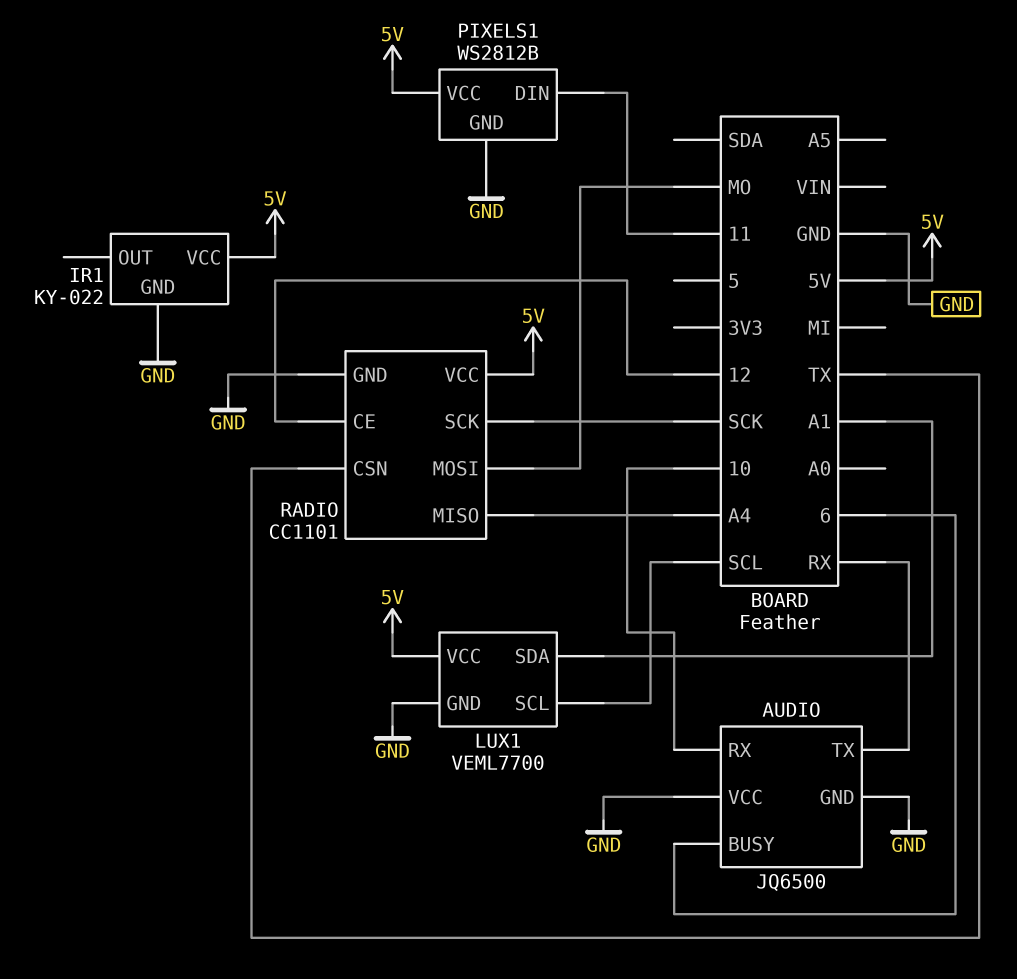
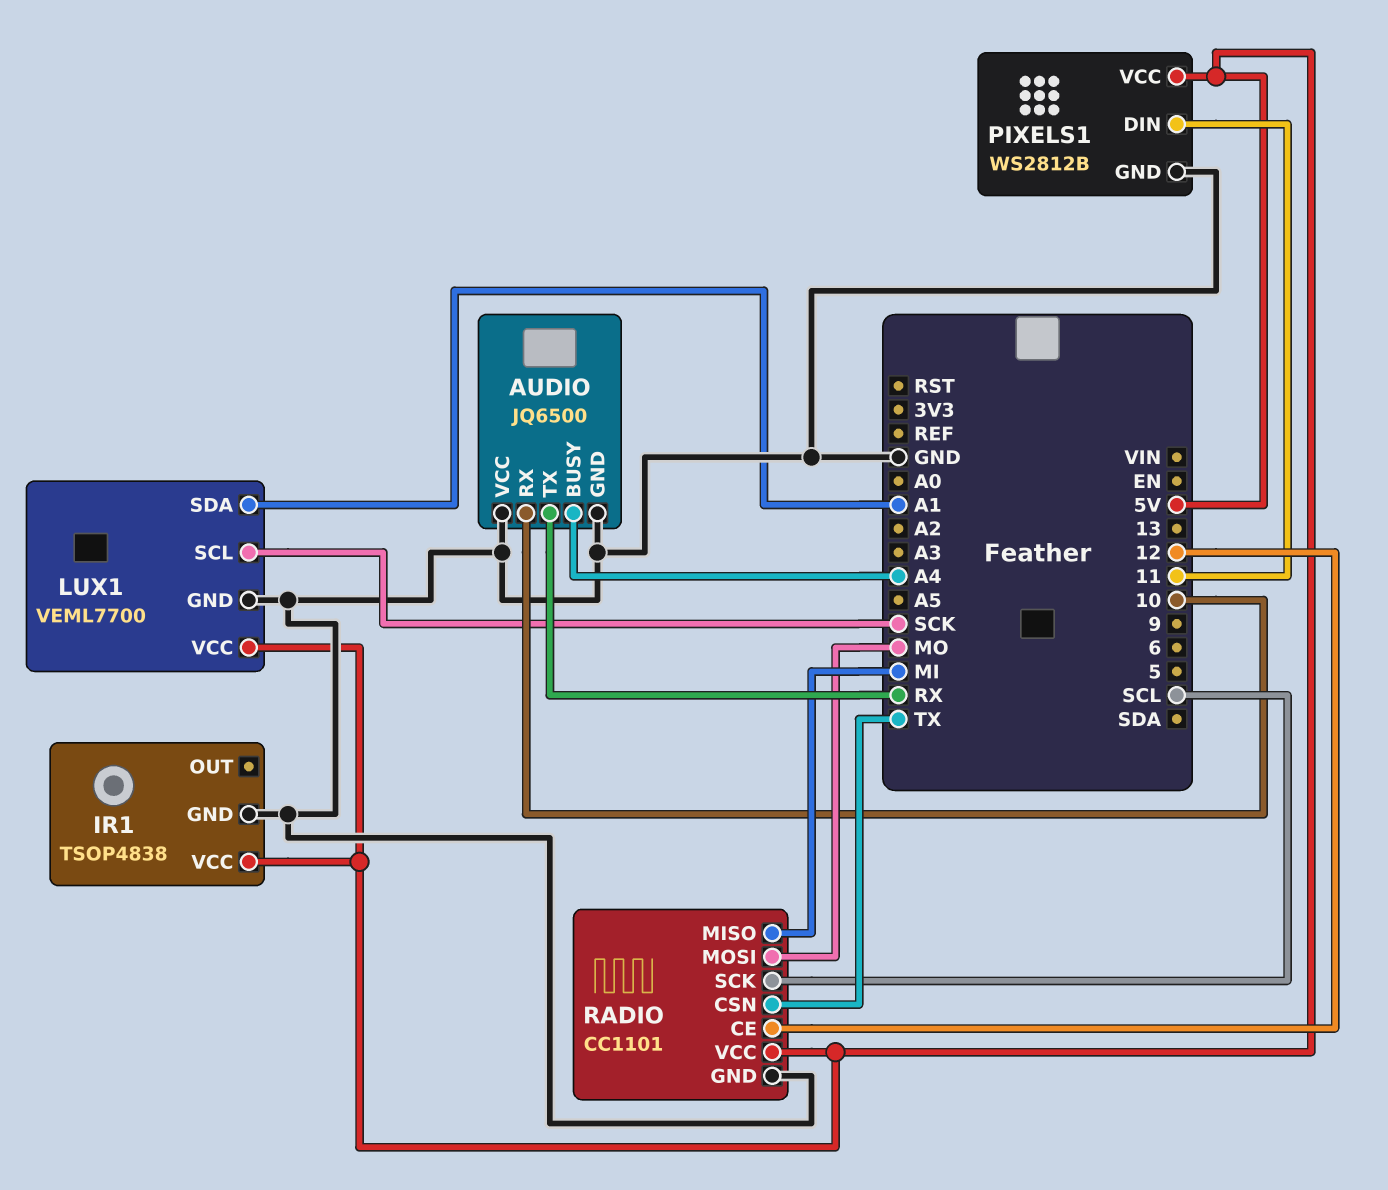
AUDIO pin BUSY: 6 -> A4
IR1: KY-022 -> TSOP4838
LUX1 pin SCL: SCL -> SCK
RADIO pin MISO: A4 -> MI
RADIO pin SCK: SCK -> SCL

